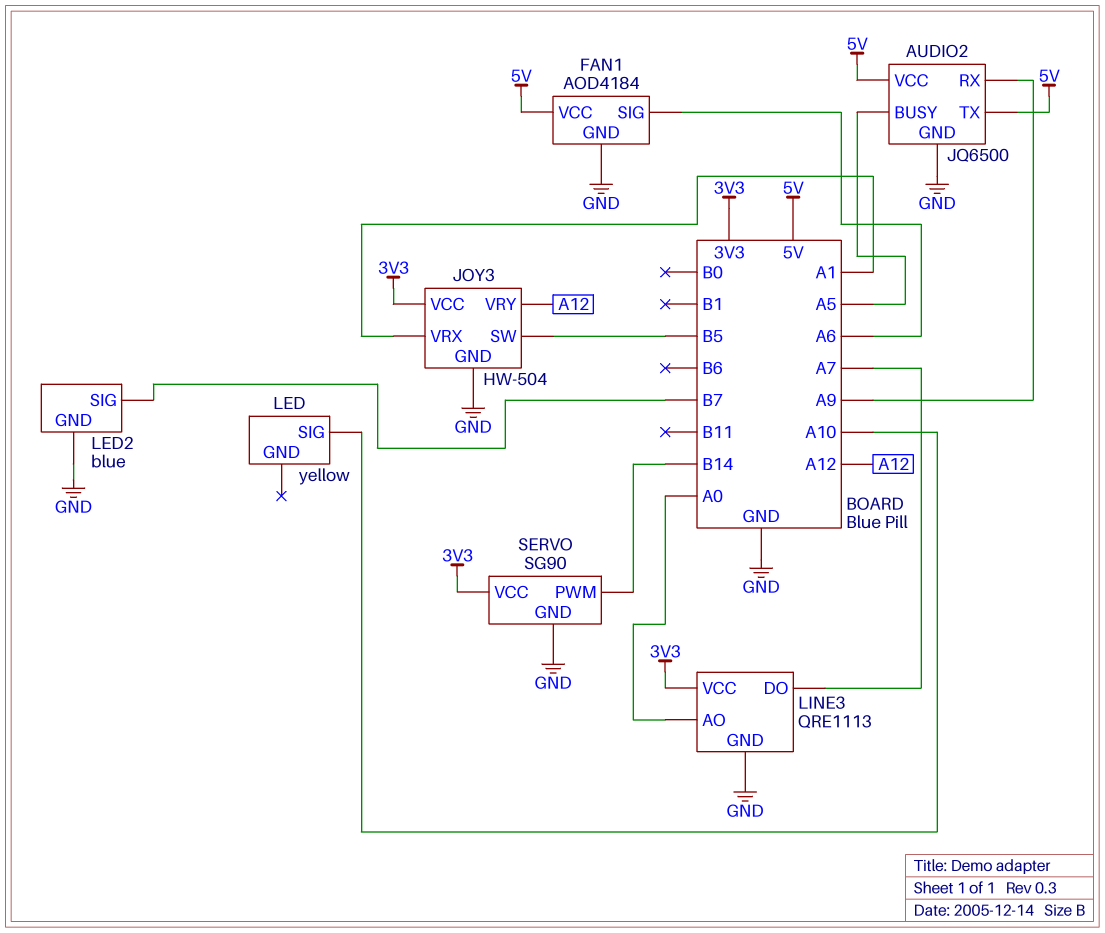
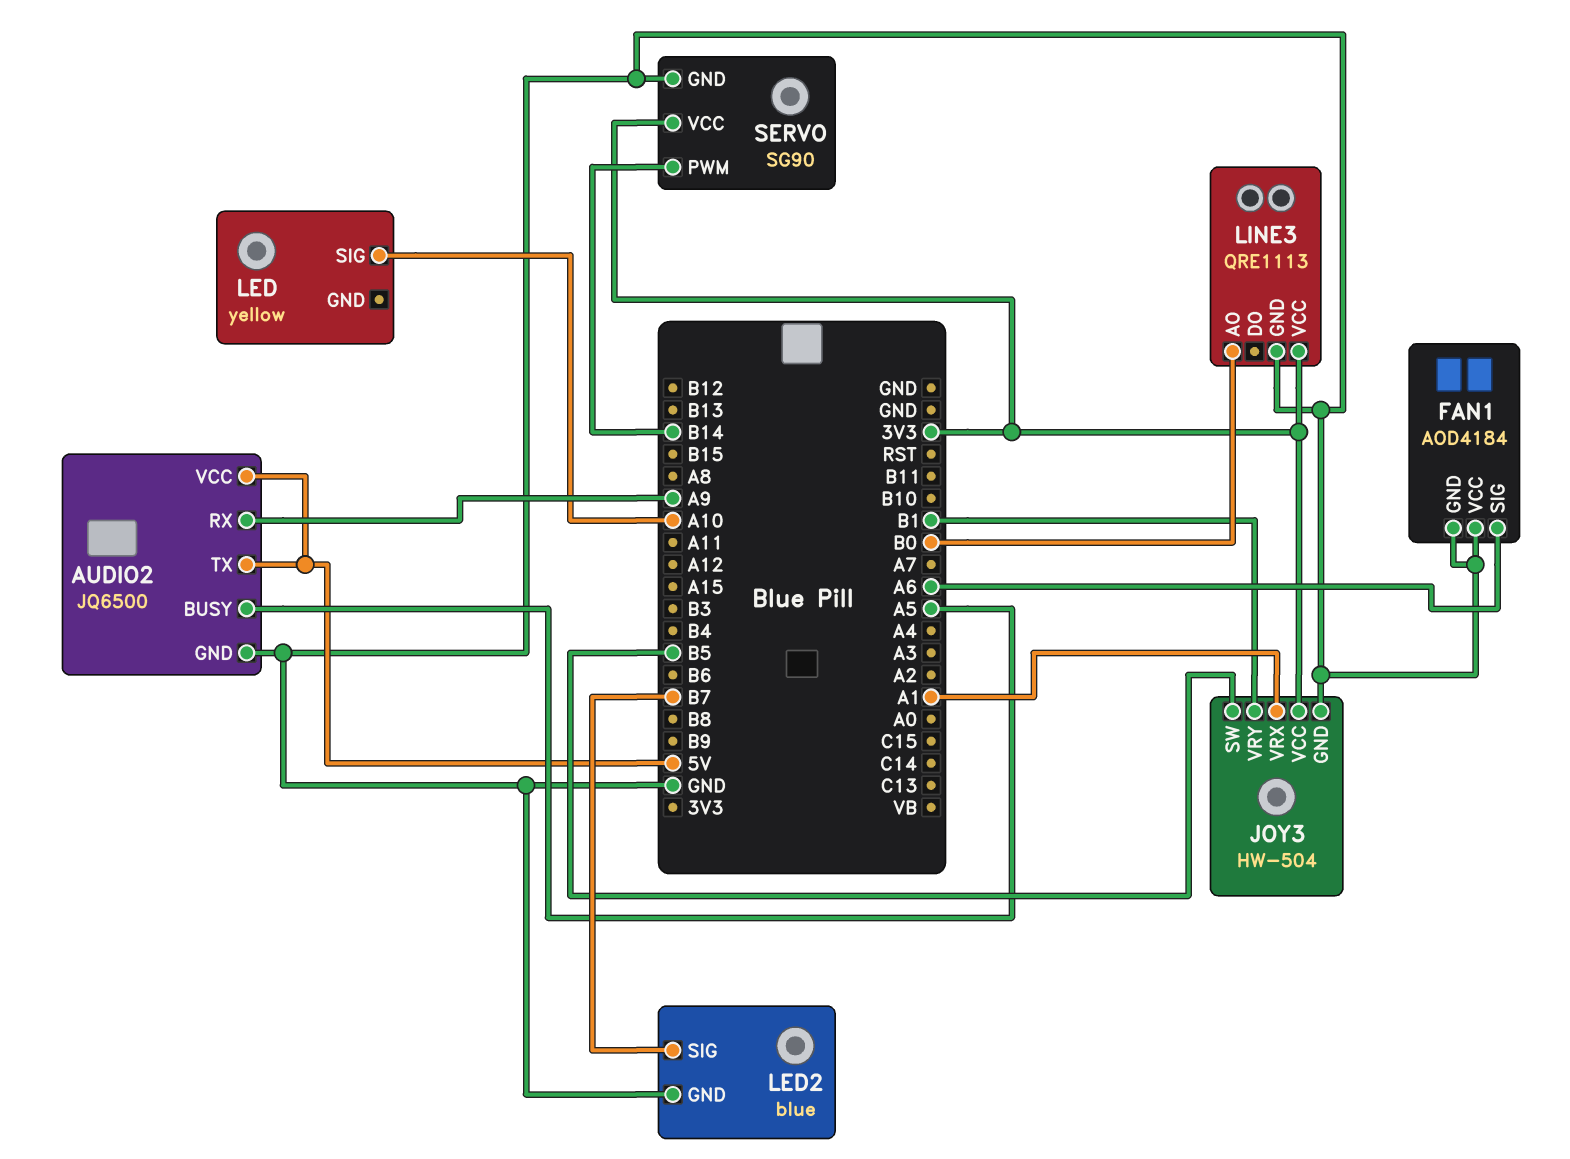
FAN1 pin VCC: 5V -> GND
JOY3 pin VRY: A12 -> B1
LINE3 pin AO: A0 -> B0
LINE3 pin DO: A7 -> none

